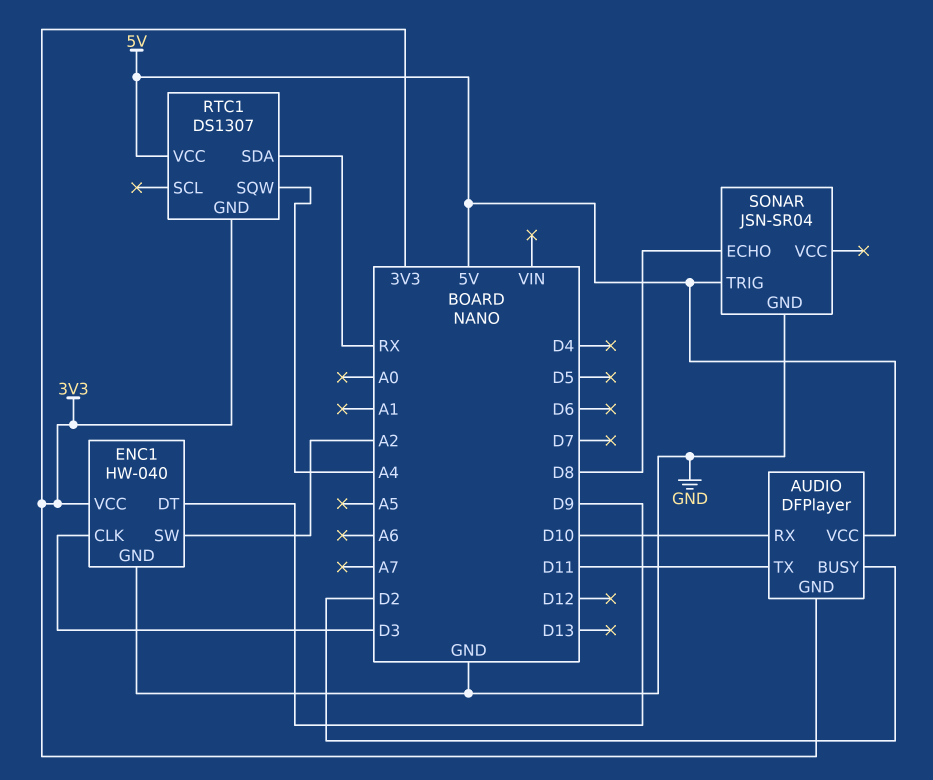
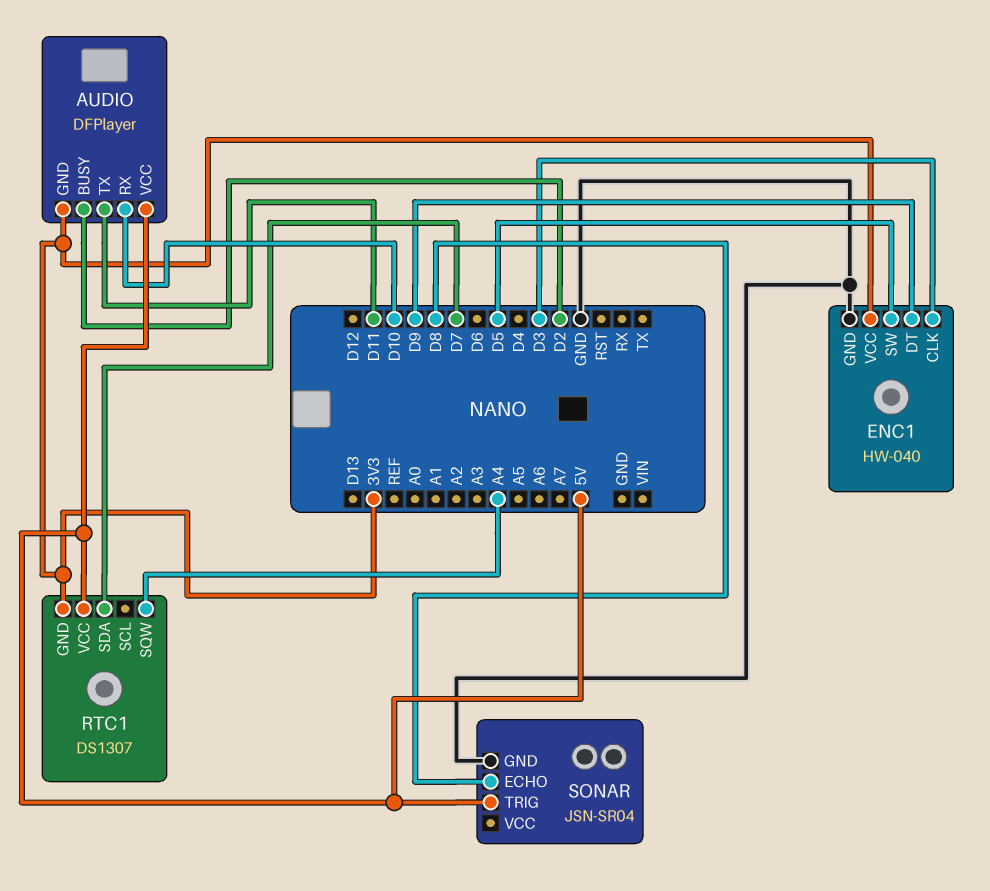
ENC1 pin SW: A2 -> D5
RTC1 pin SDA: RX -> D7

